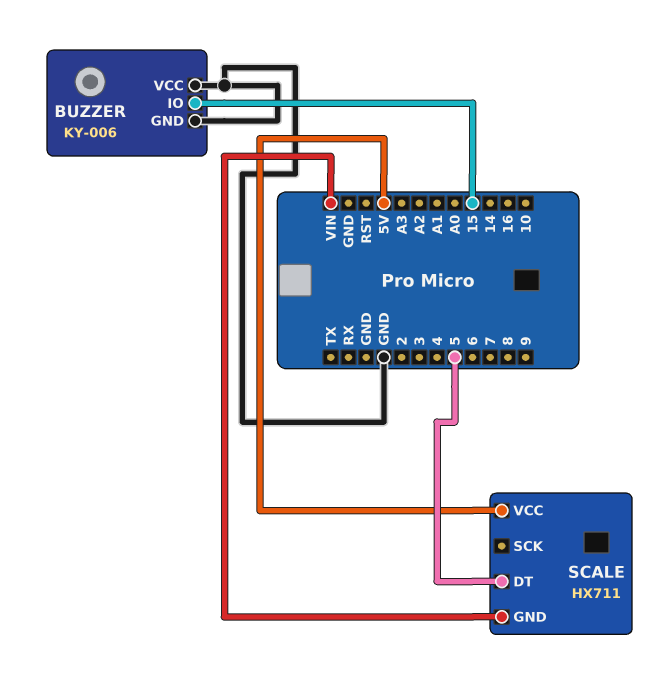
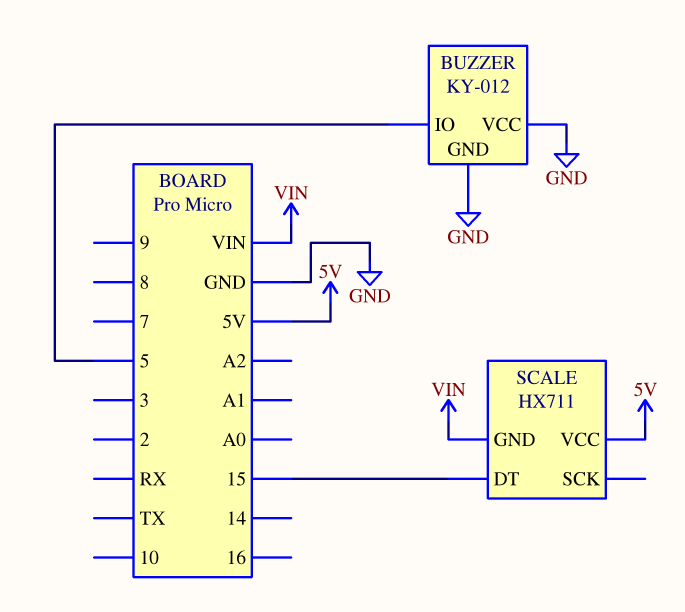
BUZZER: KY-006 -> KY-012
BUZZER pin IO: 15 -> 5
SCALE pin DT: 5 -> 15

